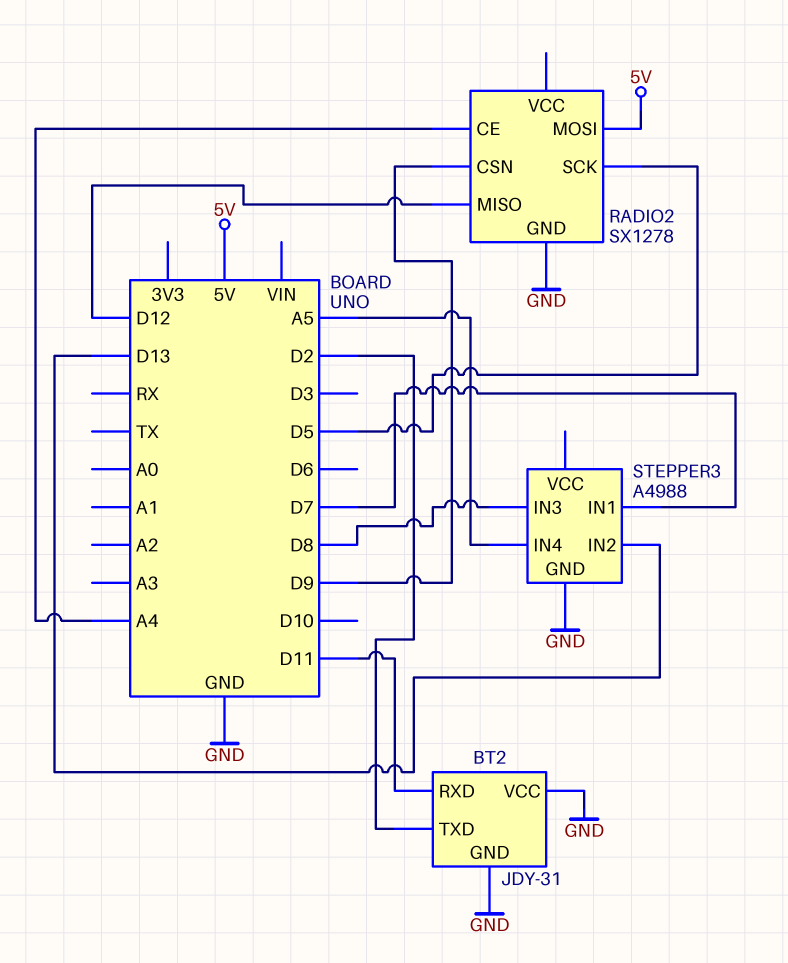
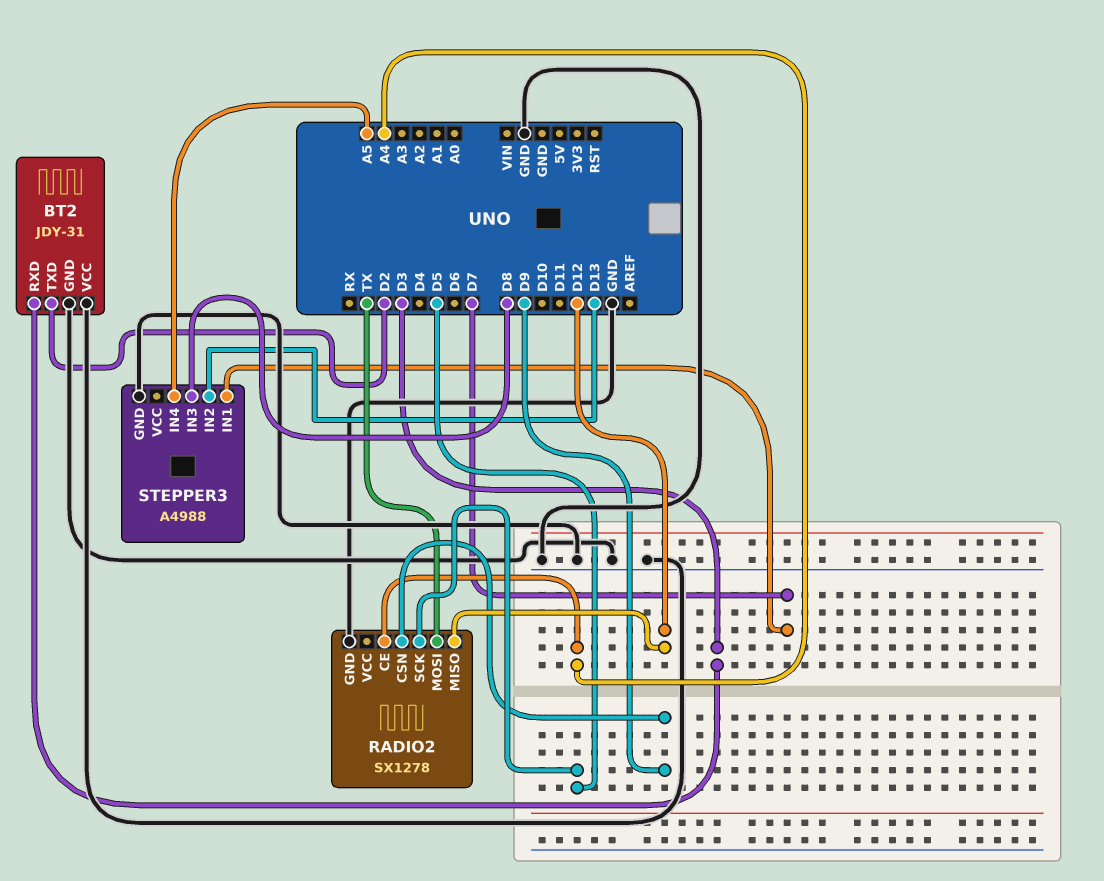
BT2 pin RXD: D11 -> D3
RADIO2 pin MOSI: 5V -> TX

